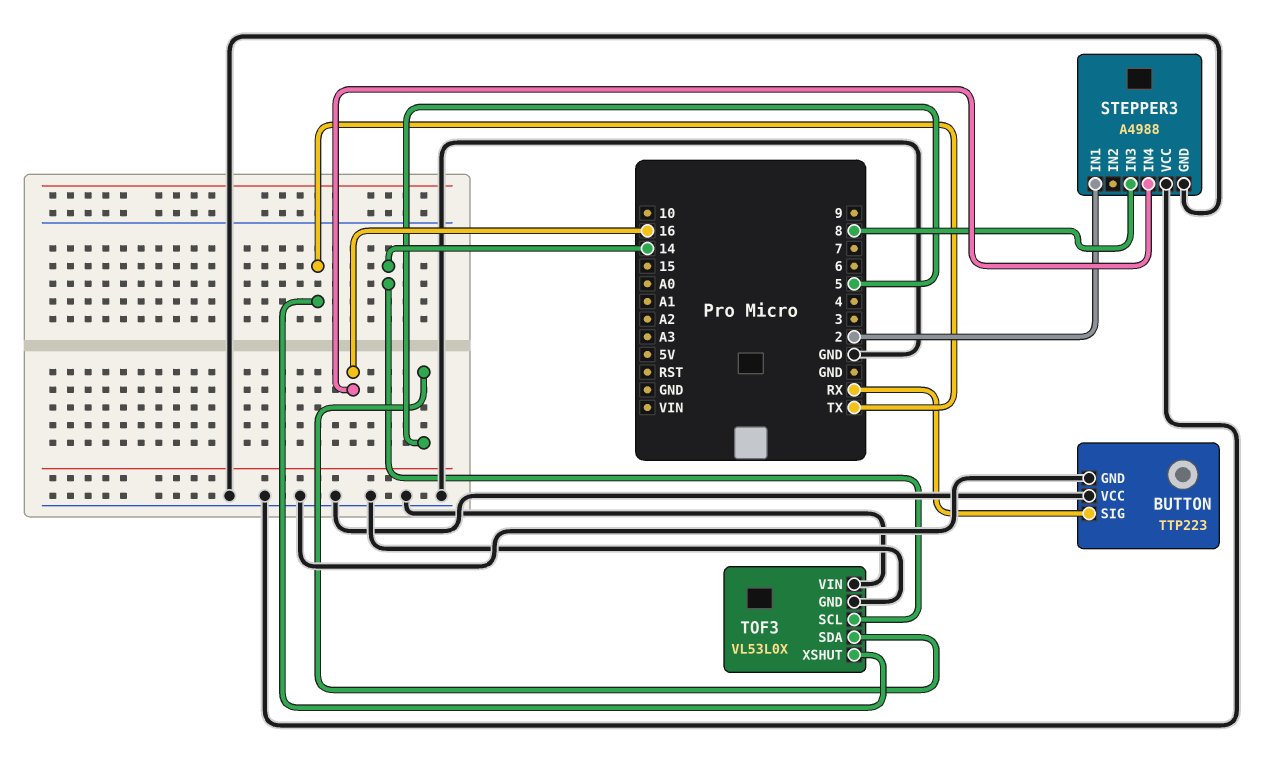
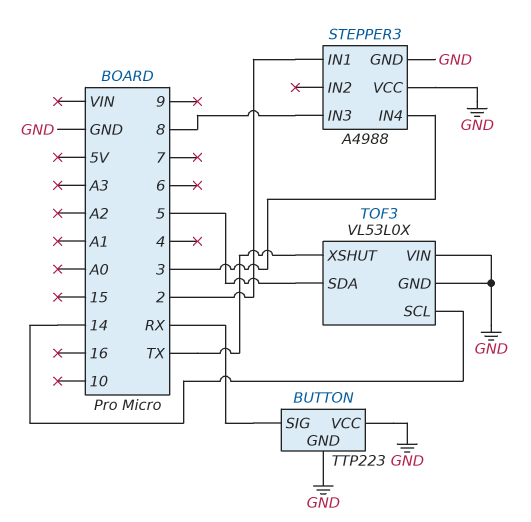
STEPPER3 pin IN4: 16 -> 3

